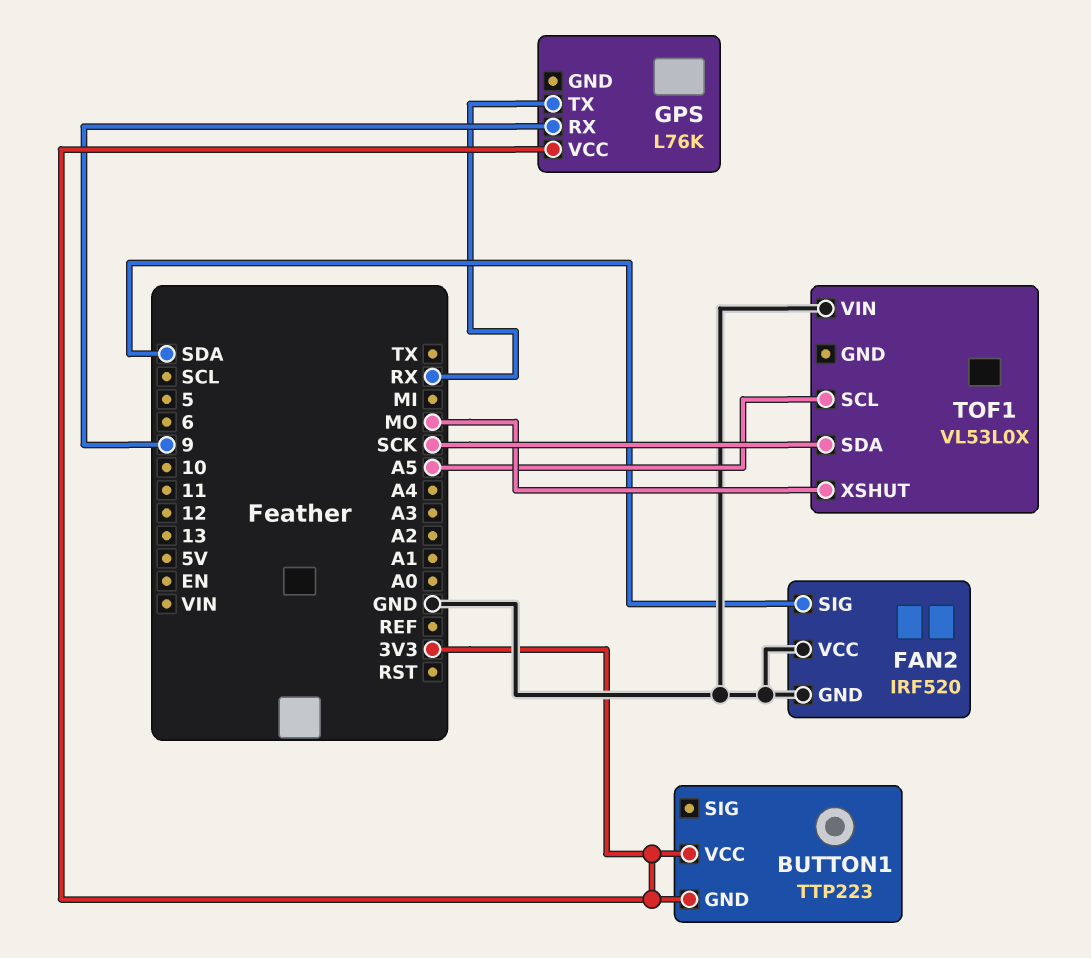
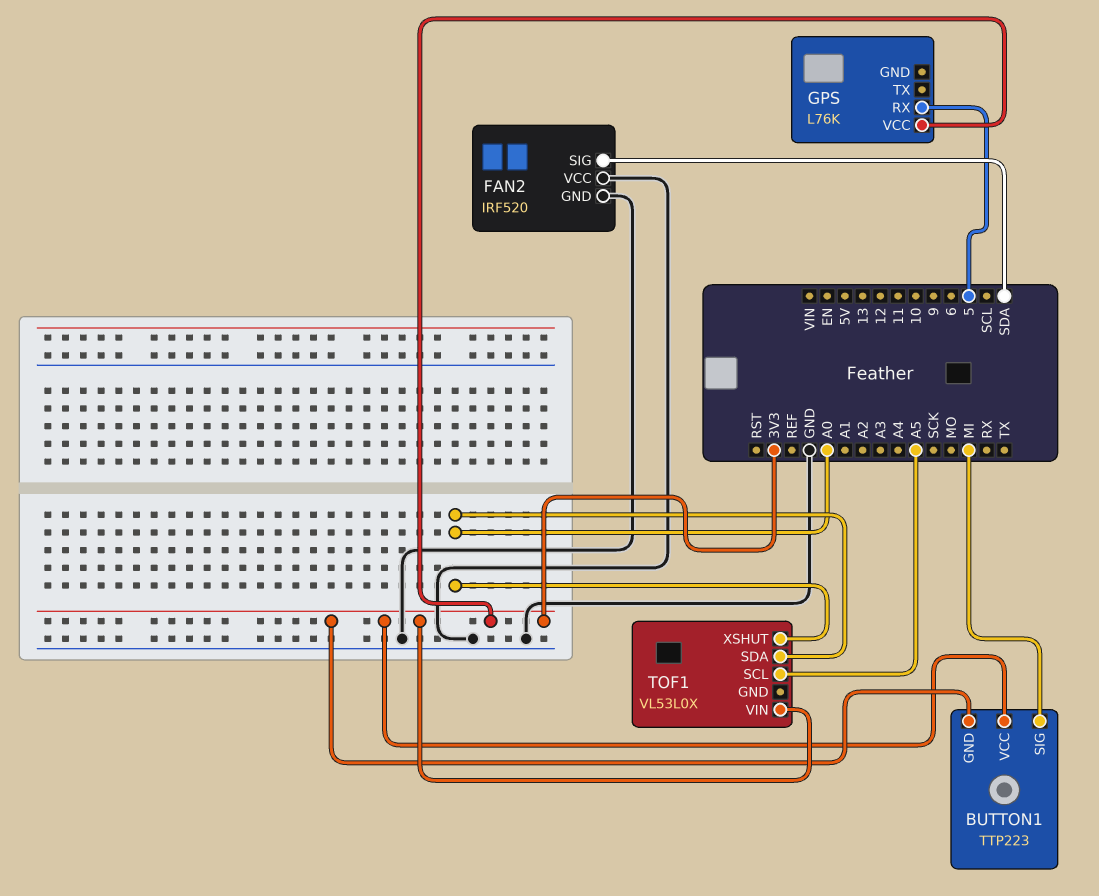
BUTTON1 pin SIG: none -> MI
GPS pin RX: 9 -> 5
GPS pin TX: RX -> none
TOF1 pin SDA: SCK -> A0
TOF1 pin VIN: GND -> 3V3
TOF1 pin XSHUT: MO -> A0

